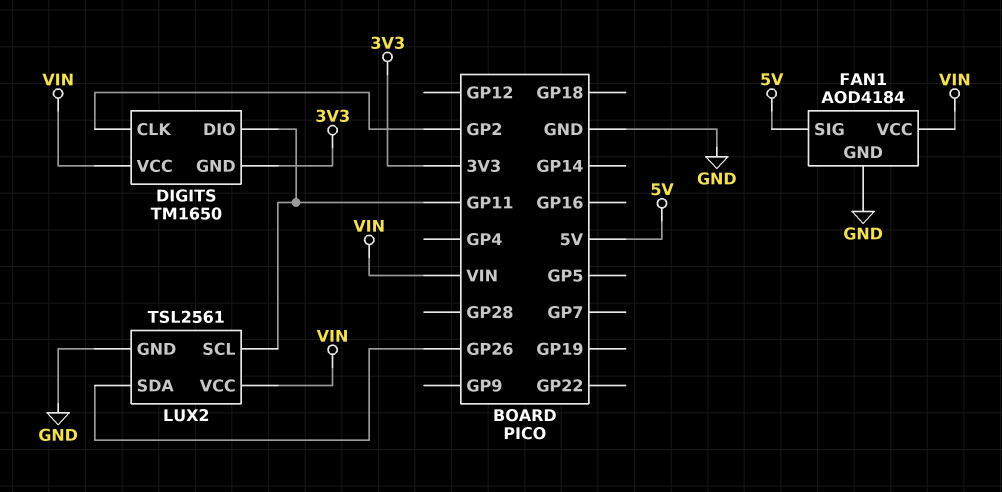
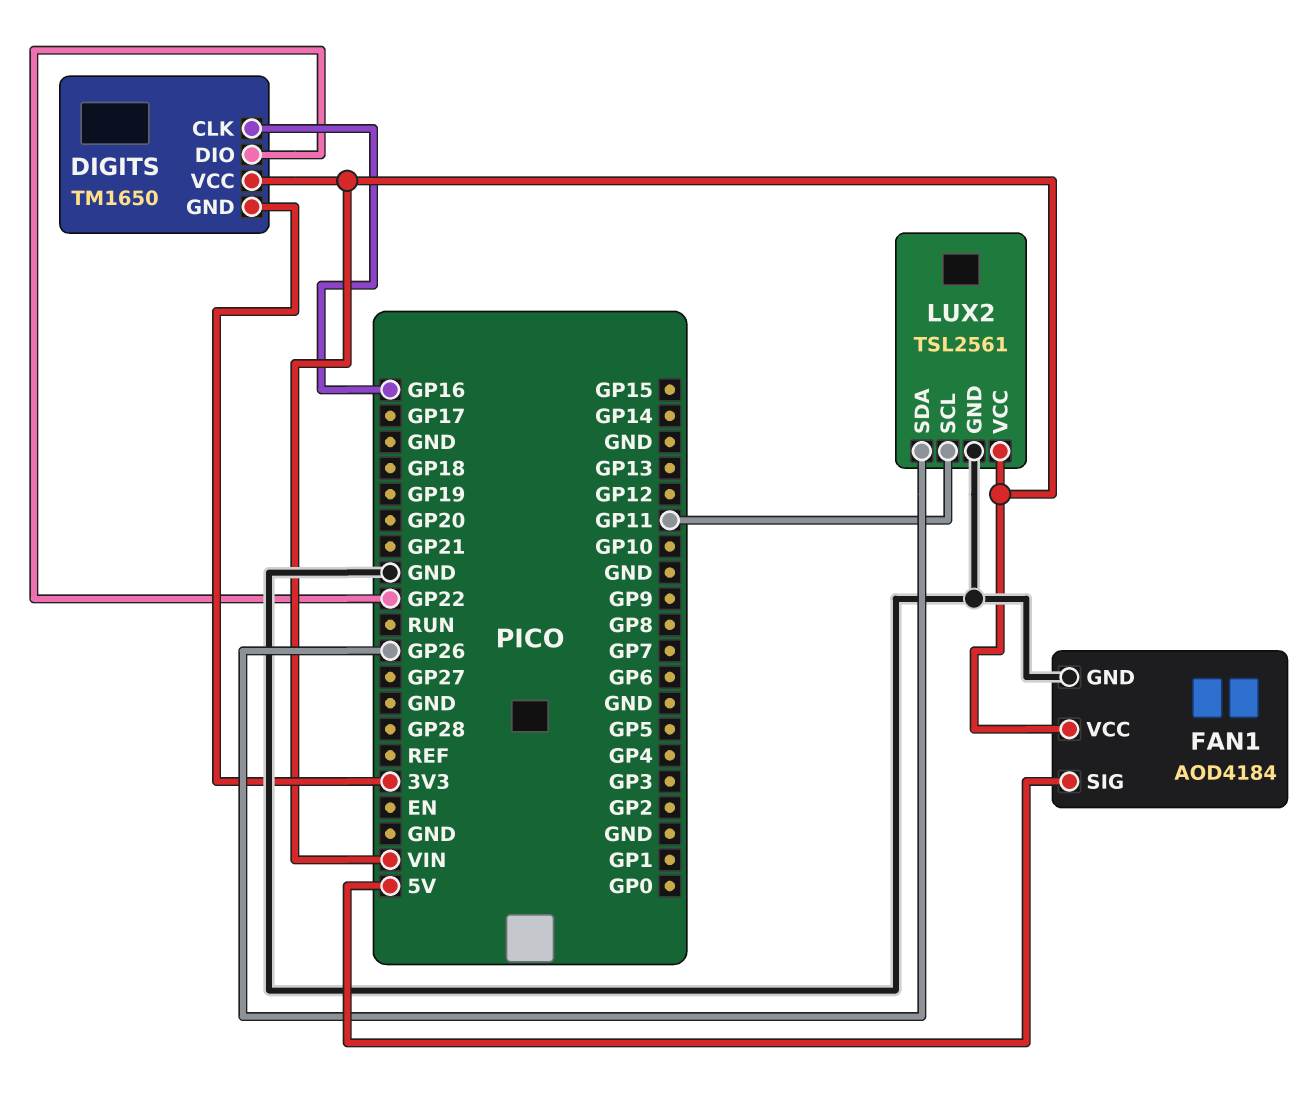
DIGITS pin CLK: GP2 -> GP16
DIGITS pin DIO: GP11 -> GP22

